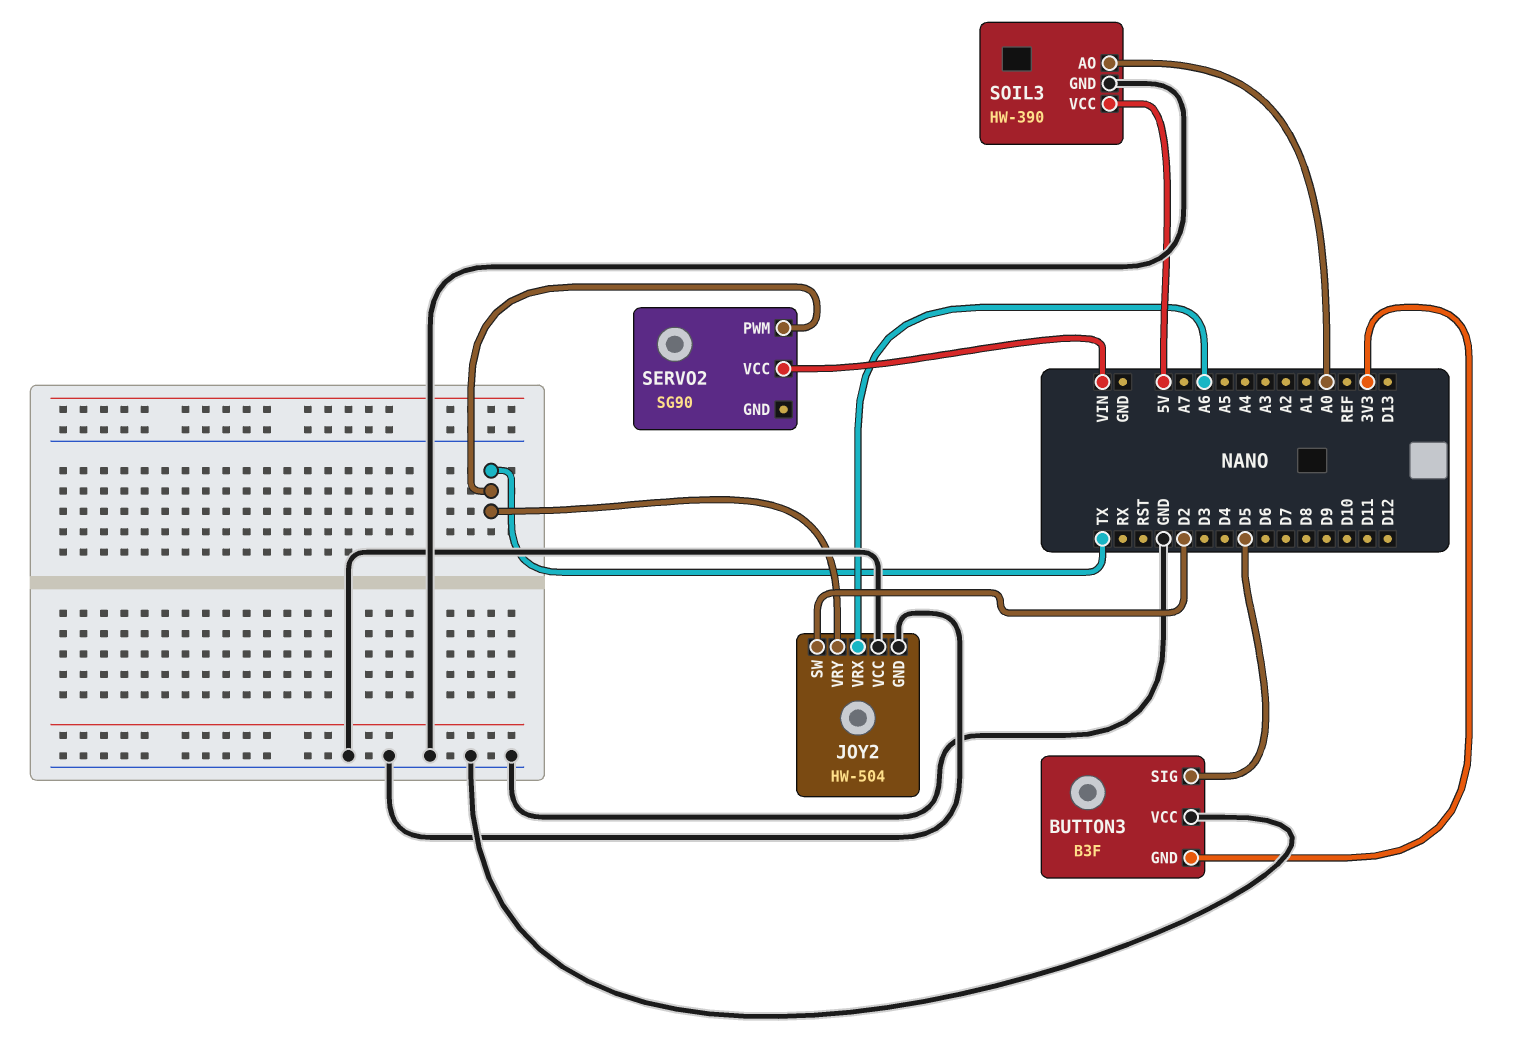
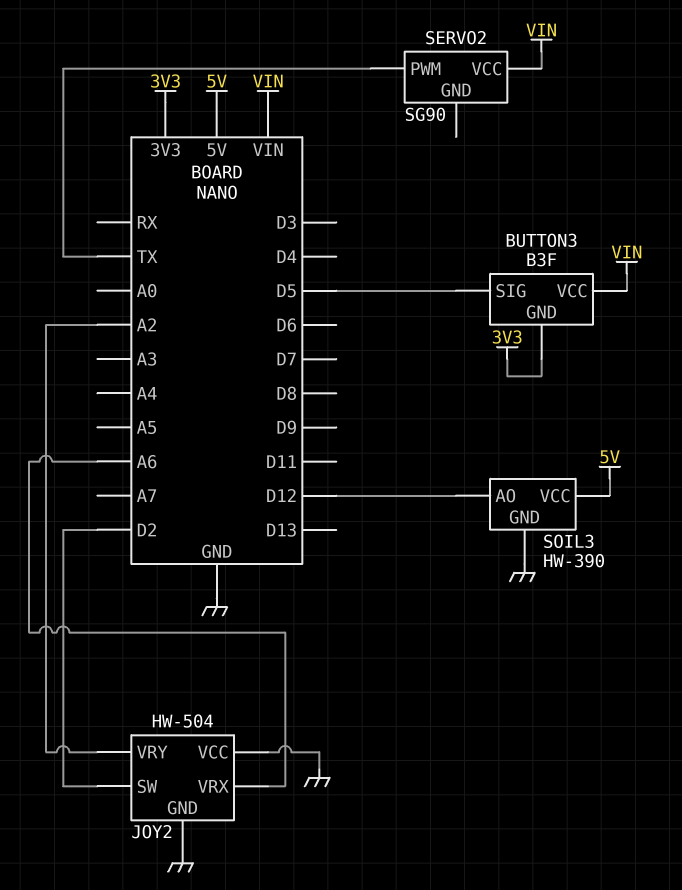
BUTTON3 pin VCC: GND -> VIN
JOY2 pin VRY: TX -> A2
SOIL3 pin AO: A0 -> D12

